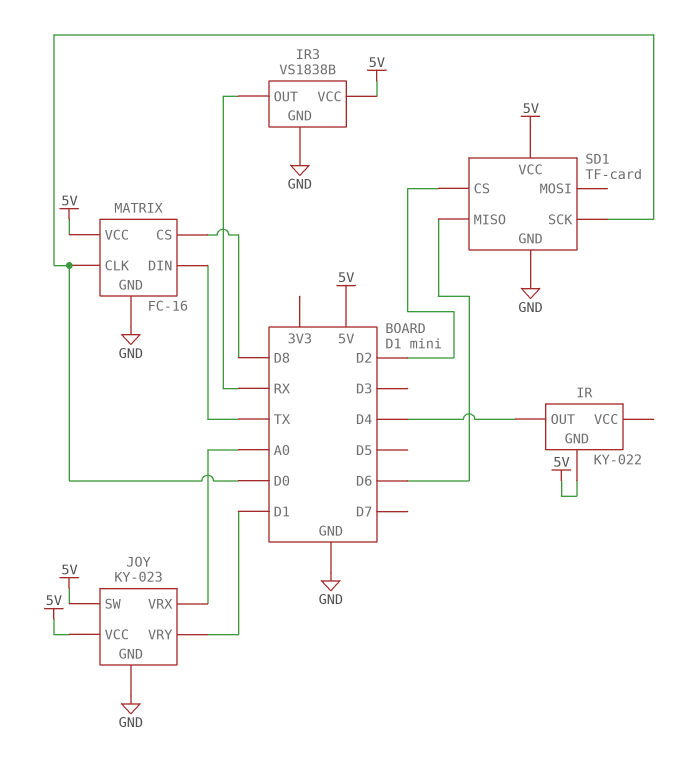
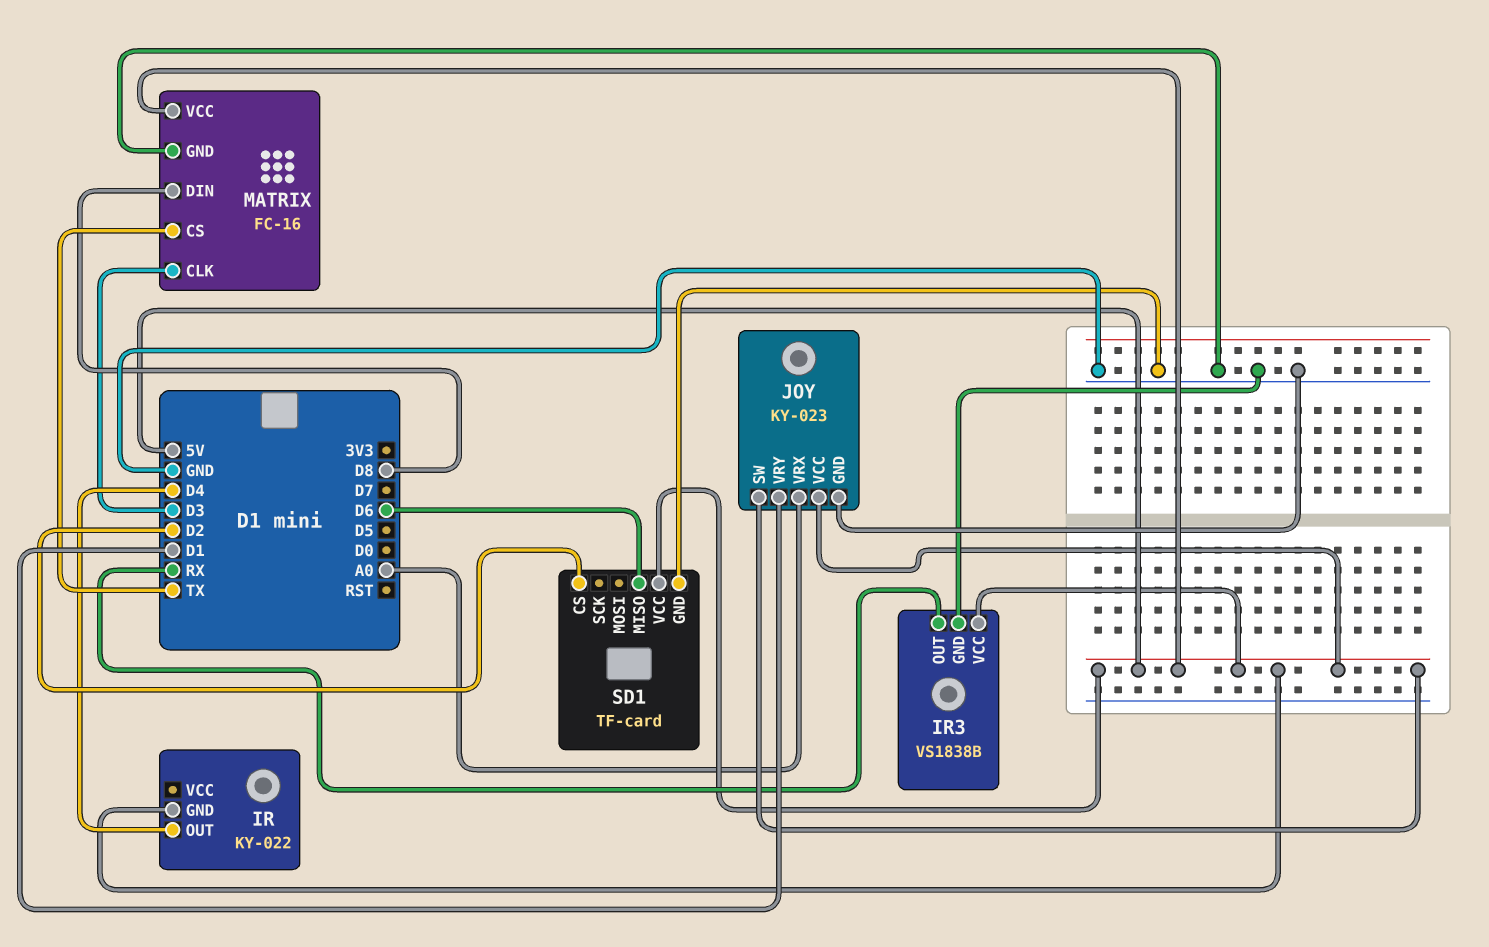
MATRIX pin CLK: D0 -> D3
MATRIX pin CS: D8 -> TX
MATRIX pin DIN: TX -> D8
SD1 pin SCK: D0 -> none

